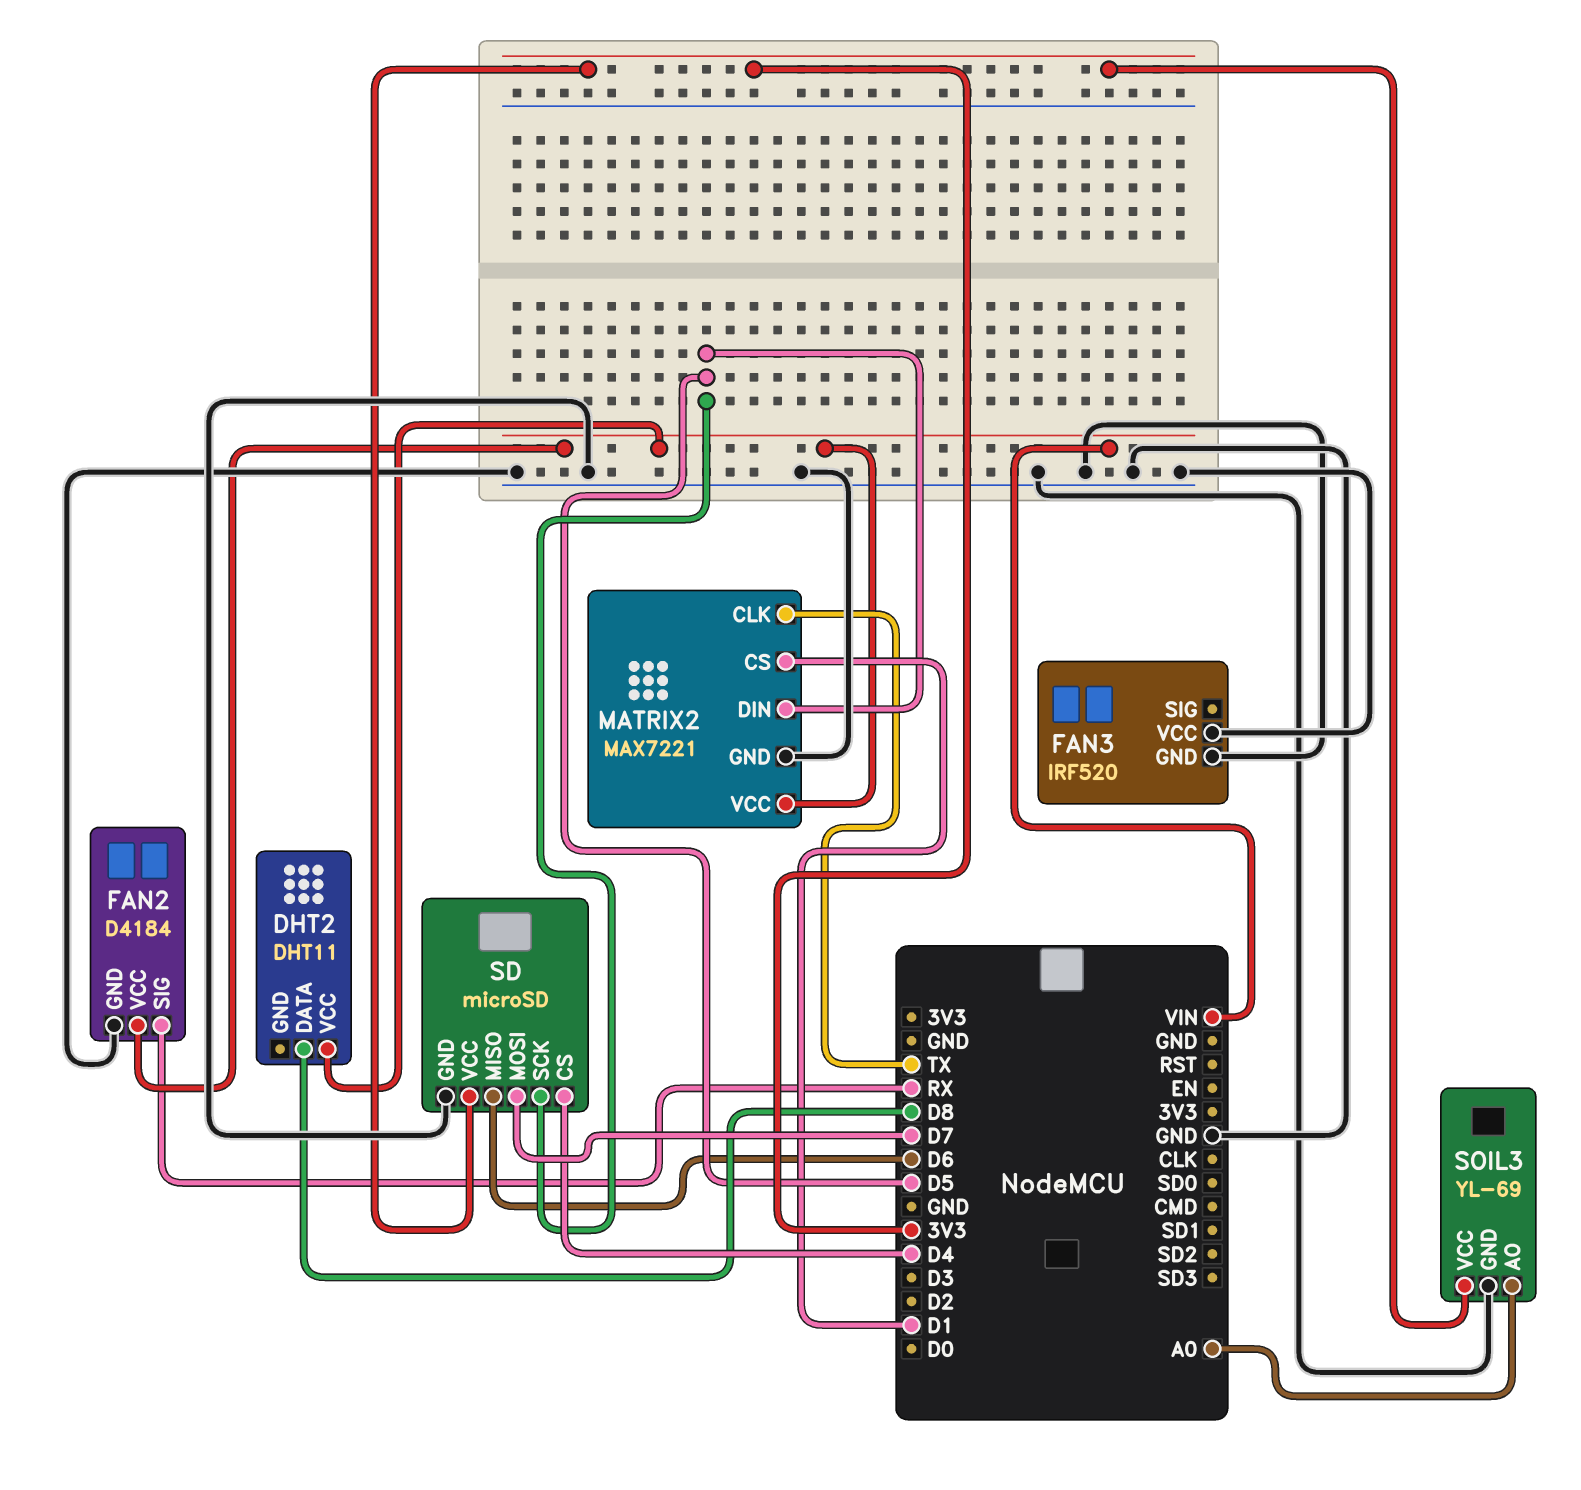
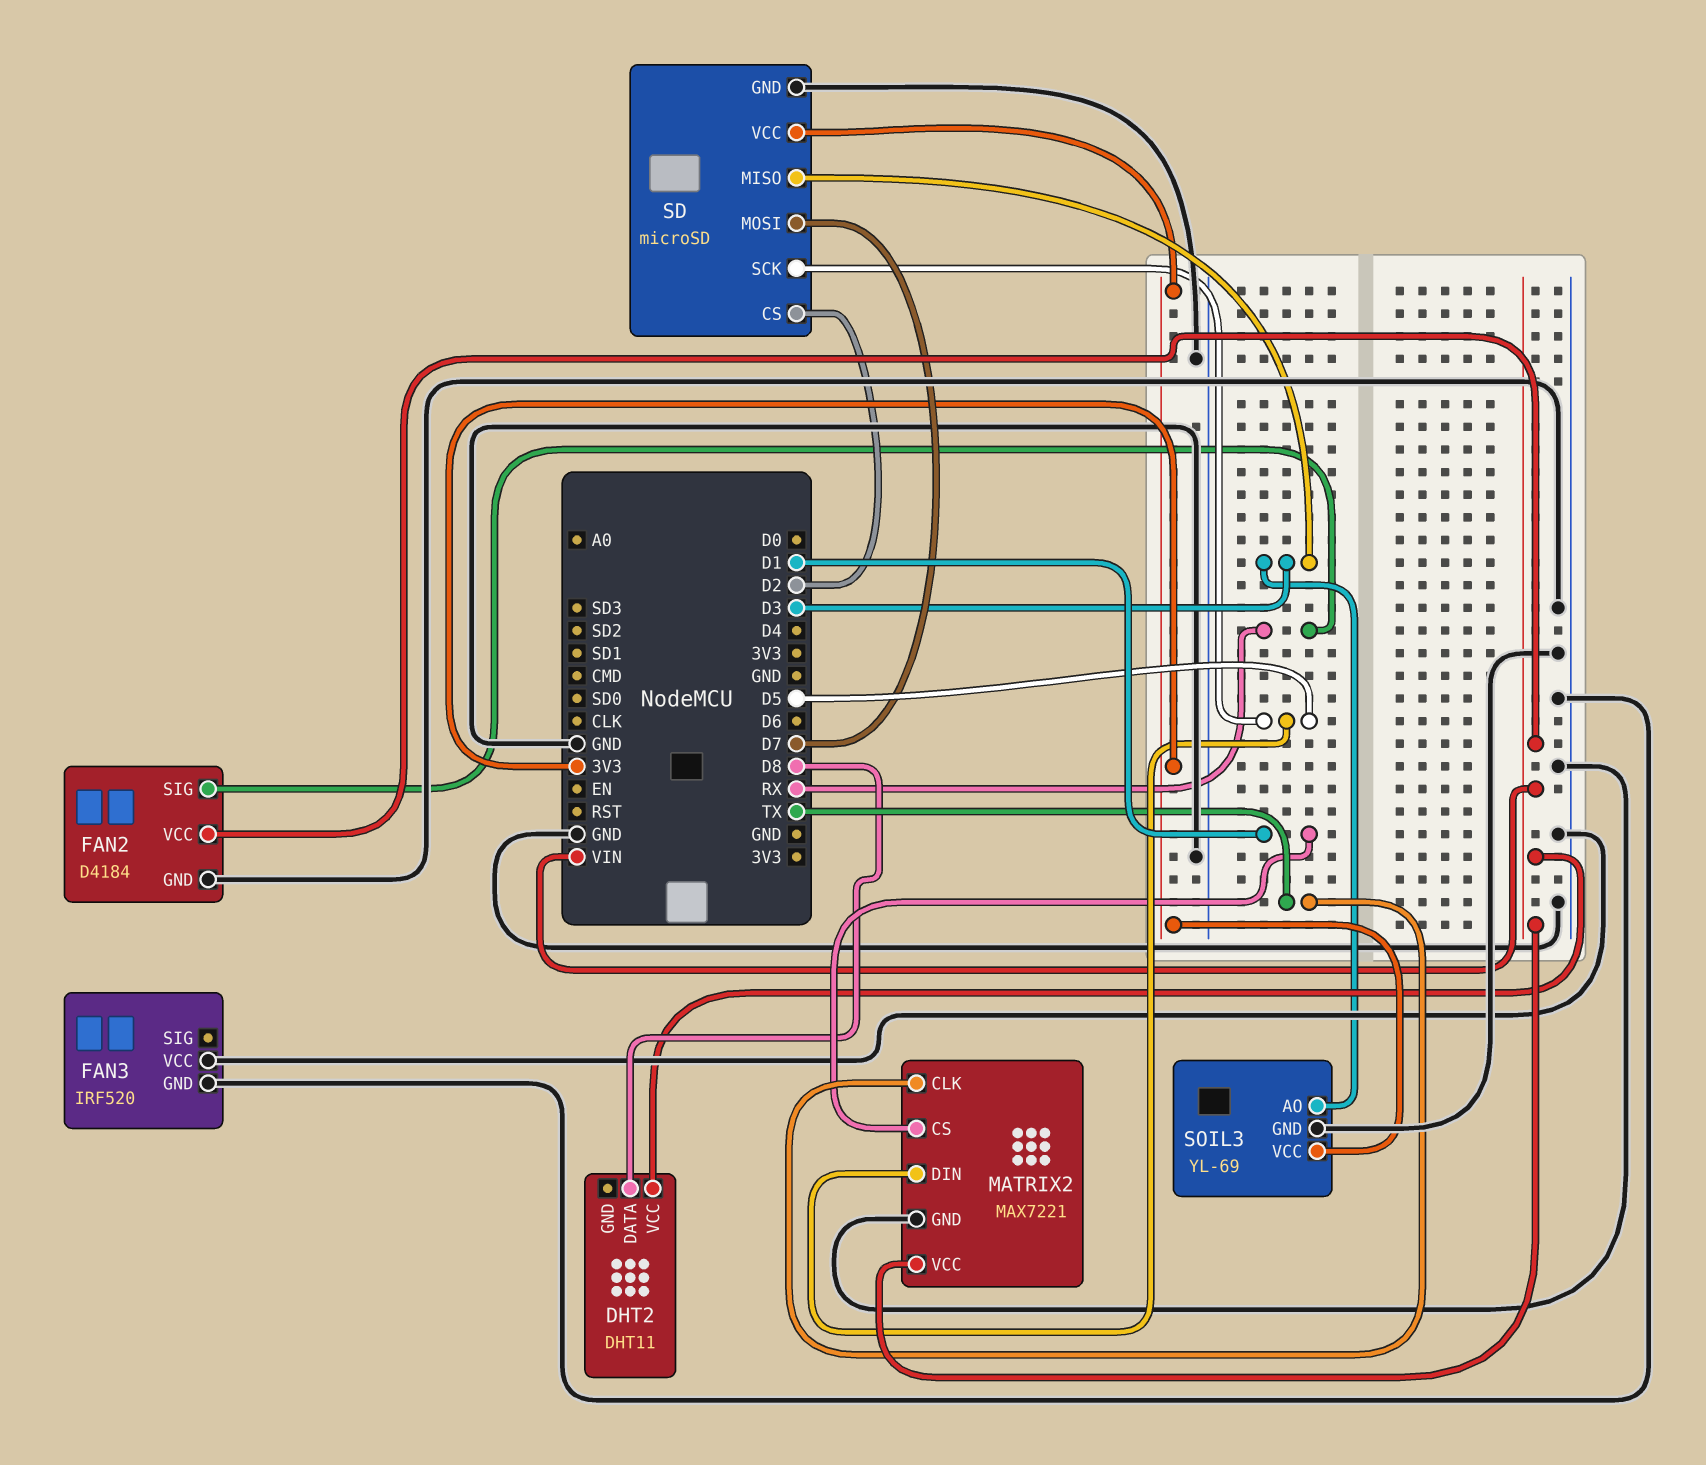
SD pin CS: D4 -> D2
SD pin MISO: D6 -> D3
SOIL3 pin AO: A0 -> D3

